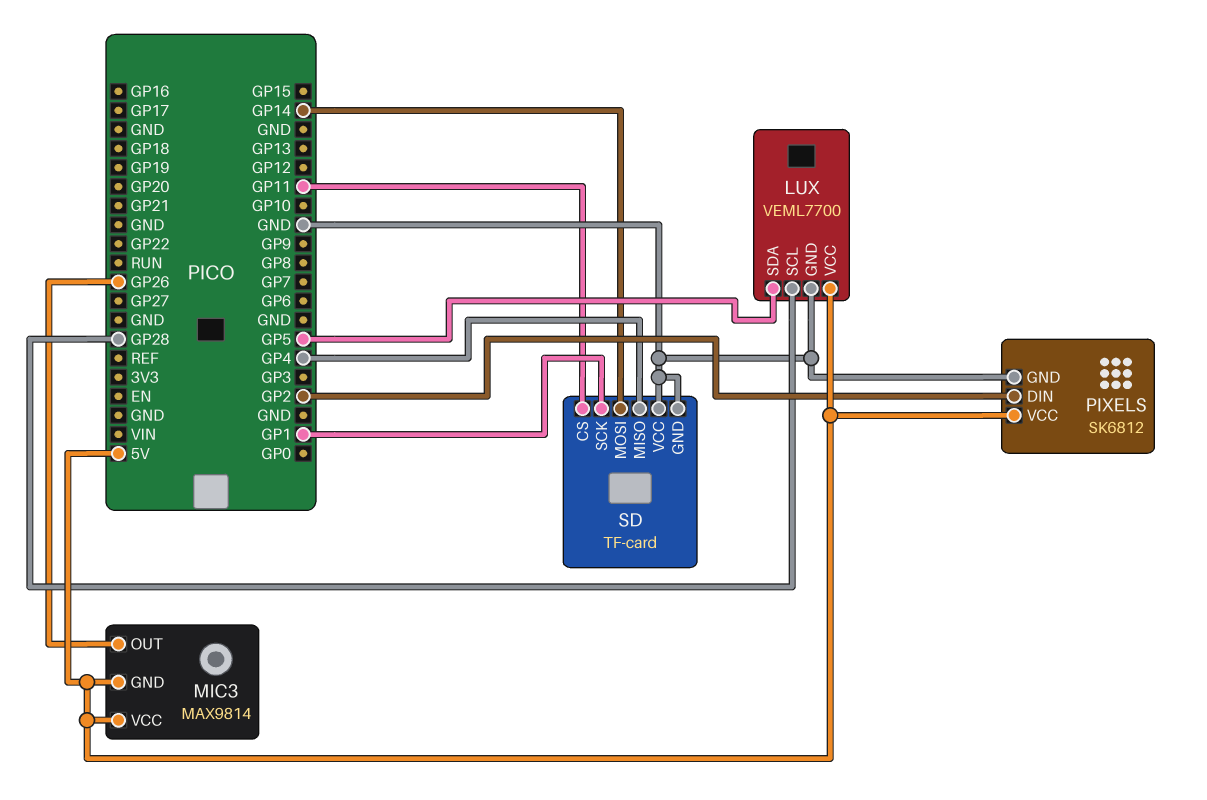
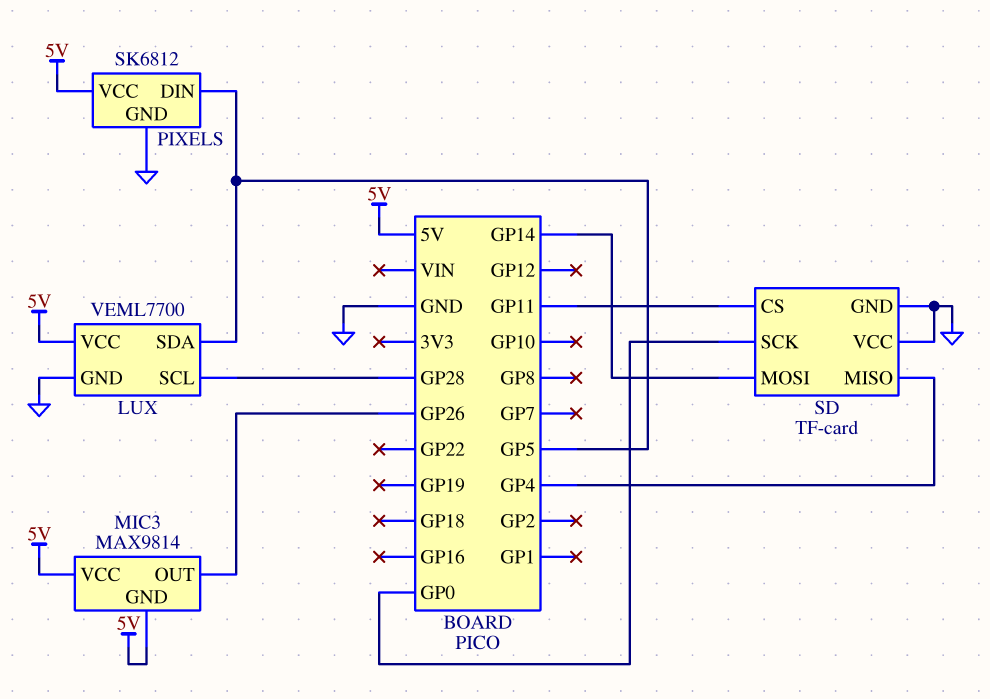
PIXELS pin DIN: GP2 -> GP5
SD pin SCK: GP1 -> GP0

